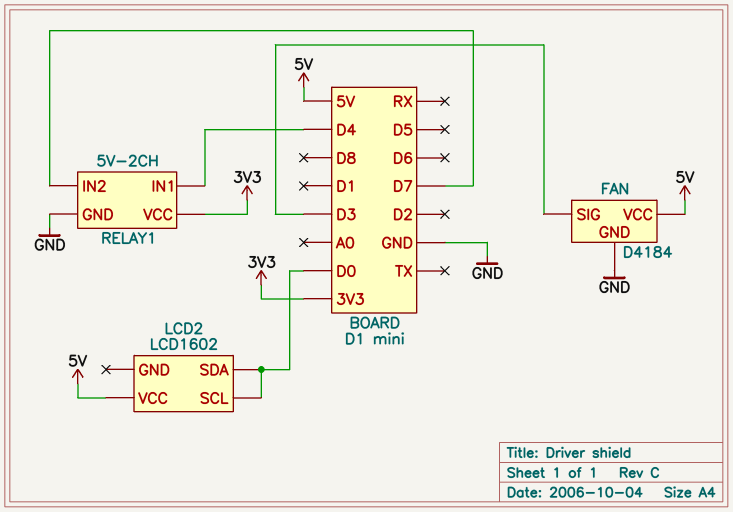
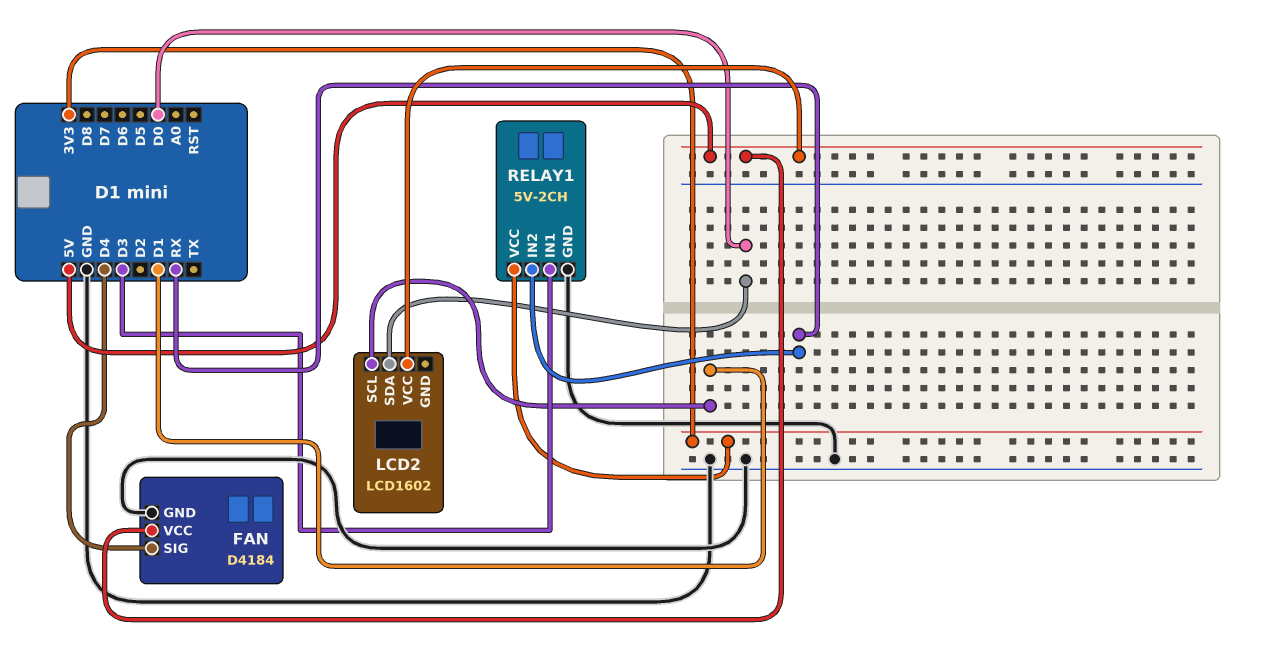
FAN pin SIG: D3 -> D4
LCD2 pin SCL: D0 -> D1
RELAY1 pin IN1: D4 -> D3
RELAY1 pin IN2: D7 -> RX

